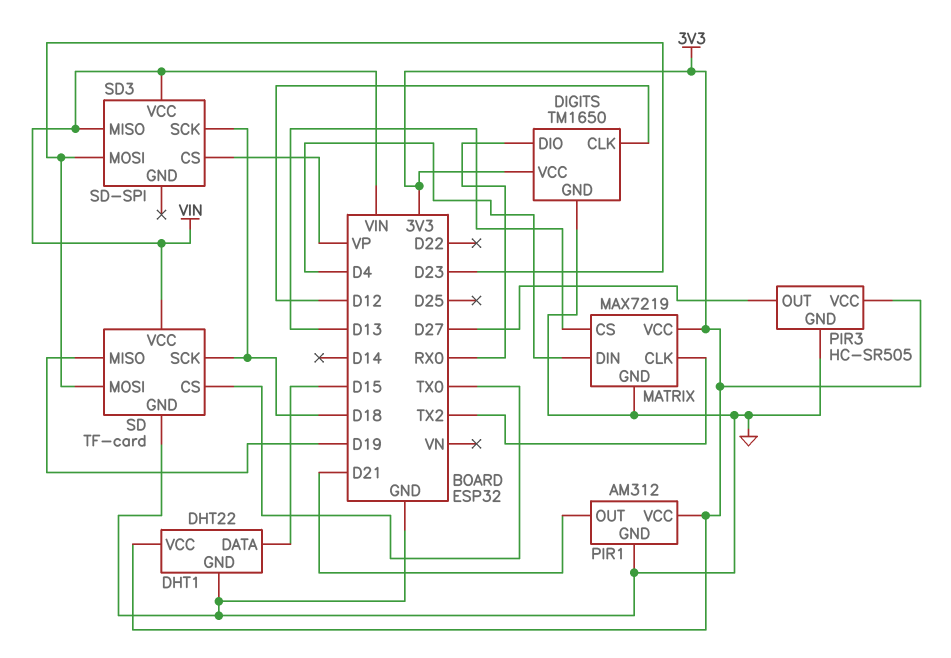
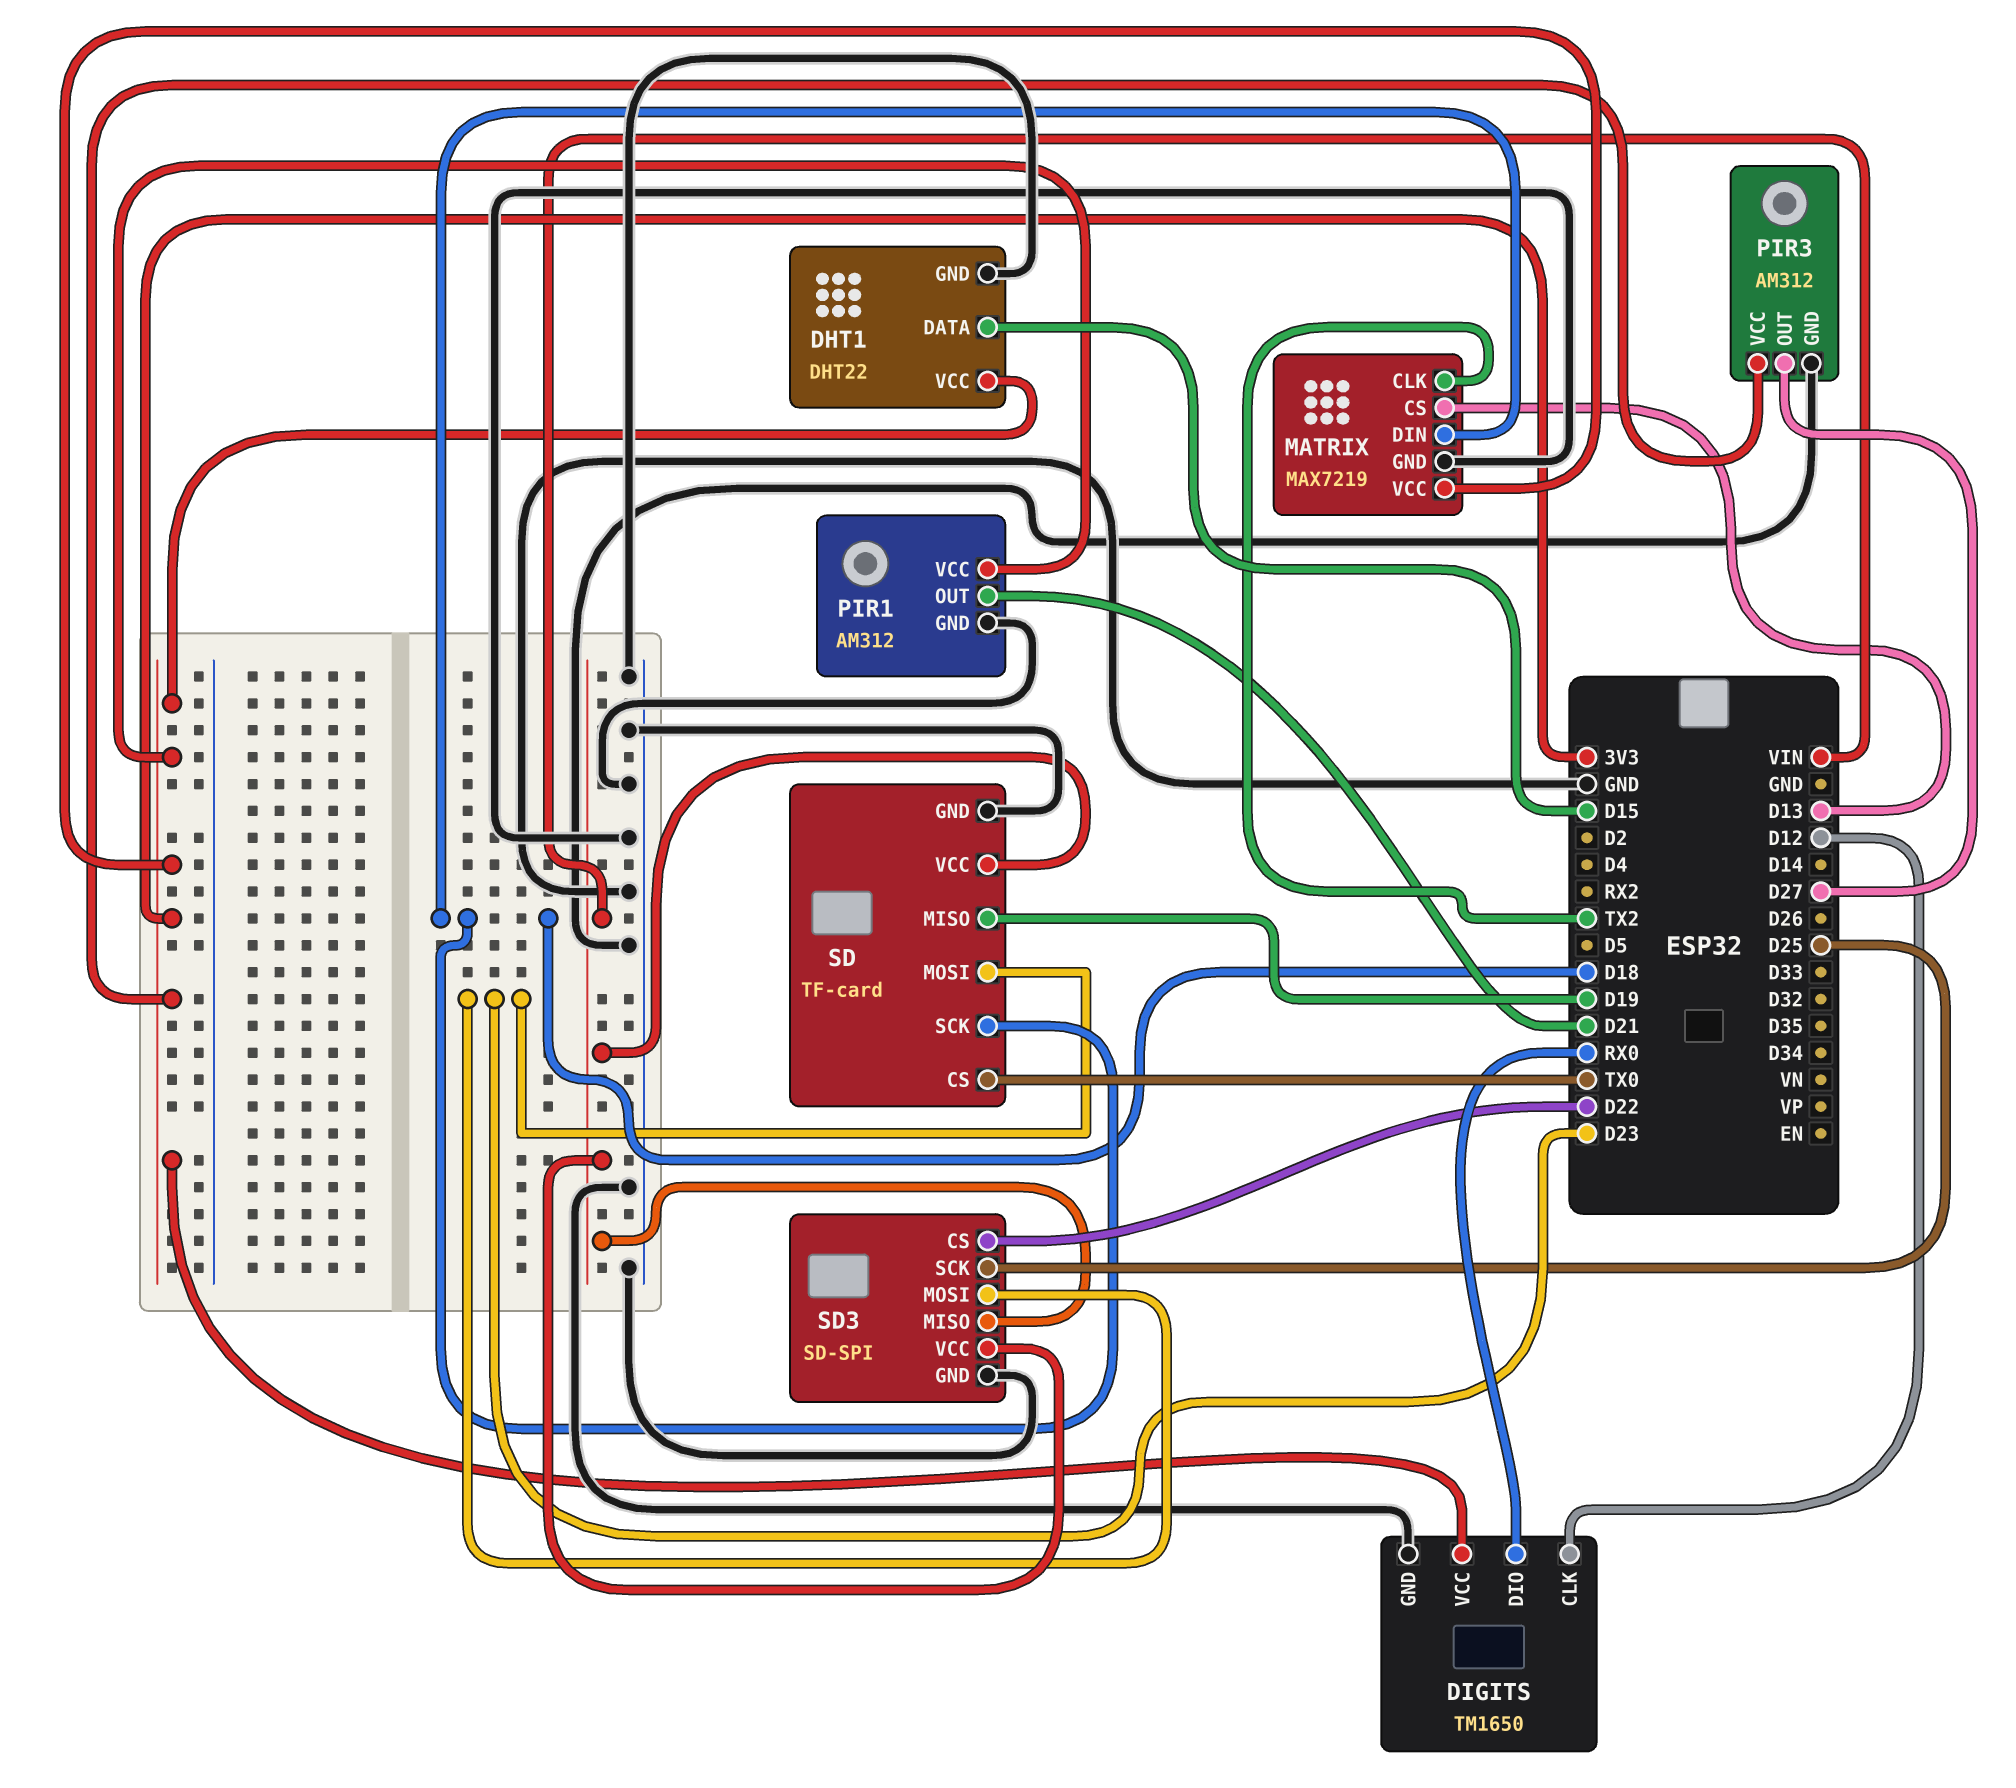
MATRIX pin DIN: D4 -> D18
PIR3: HC-SR505 -> AM312
SD3 pin CS: VP -> D22
SD3 pin GND: none -> GND
SD3 pin SCK: D18 -> D25

